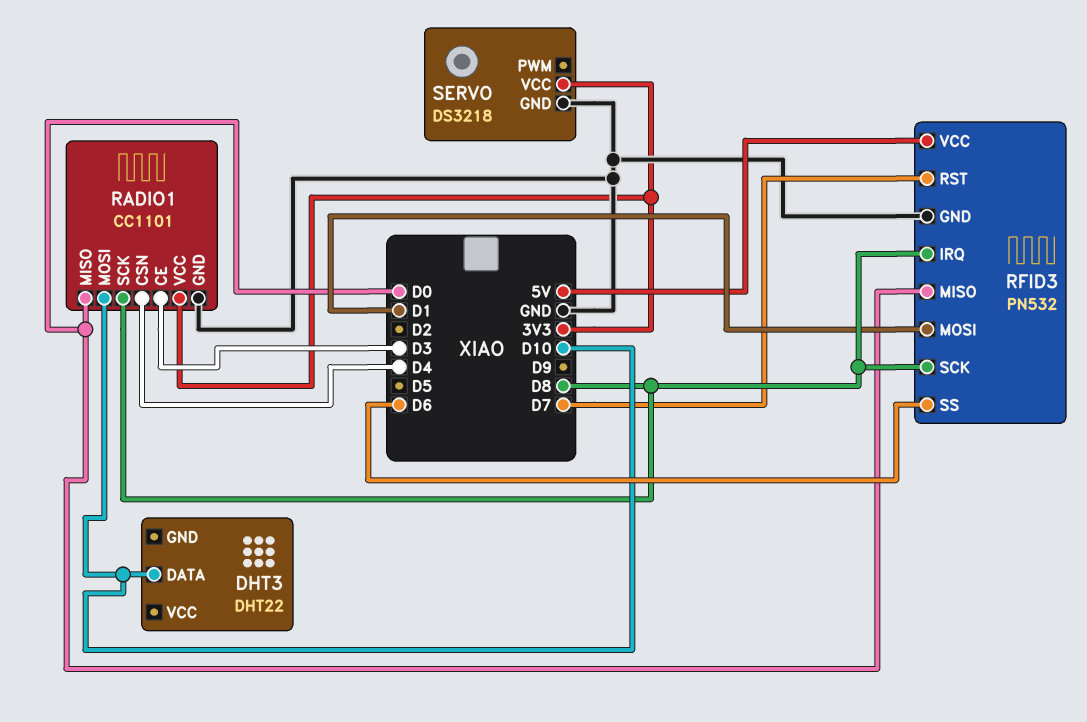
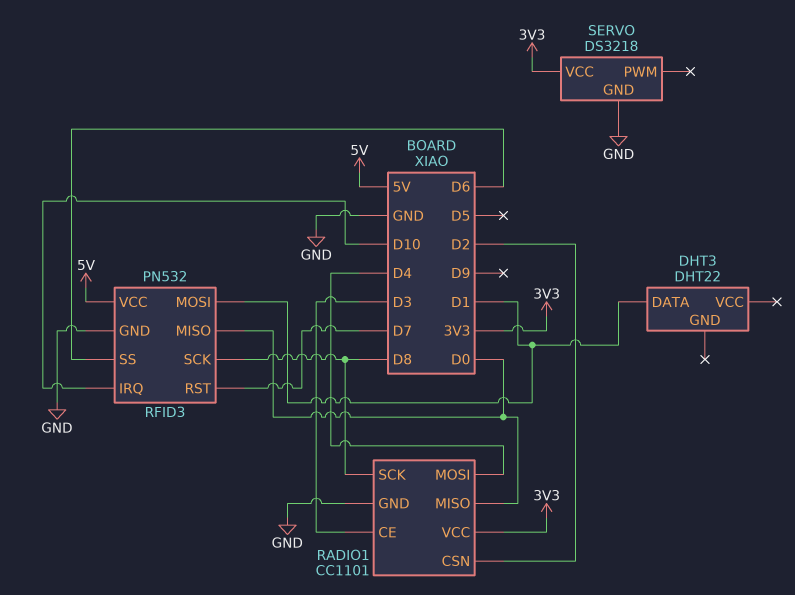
DHT3 pin DATA: D10 -> D1
RADIO1 pin CSN: D4 -> D2
RADIO1 pin MOSI: D10 -> D4
RFID3 pin IRQ: D8 -> D10

